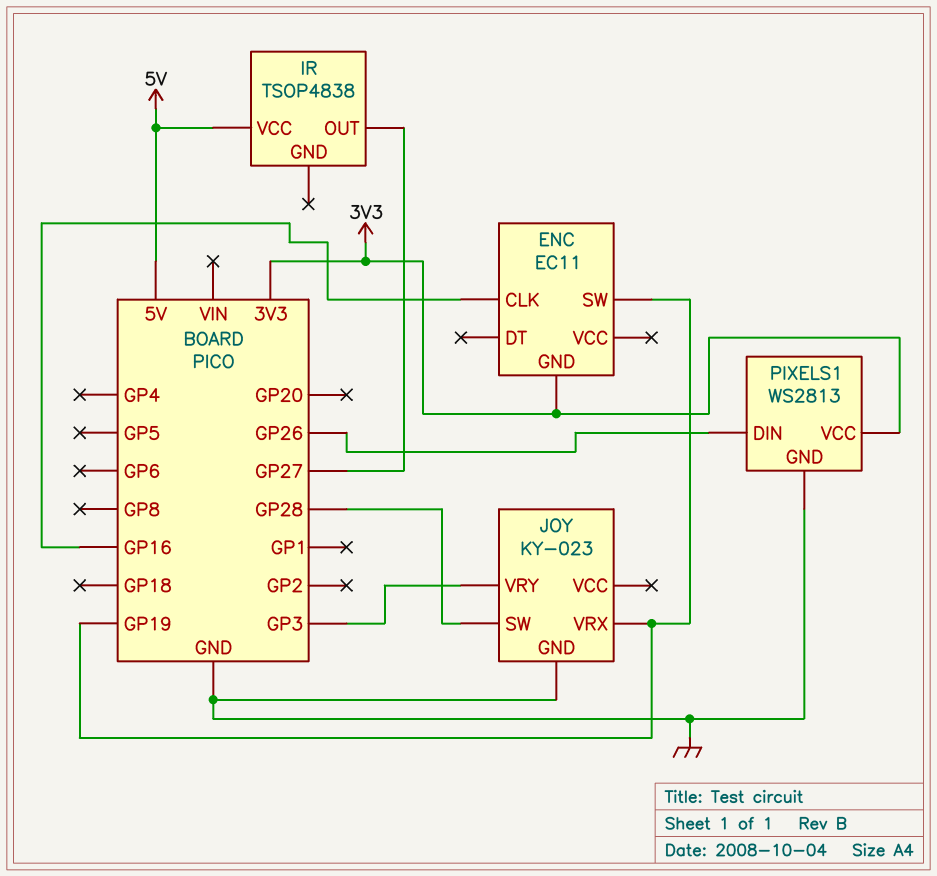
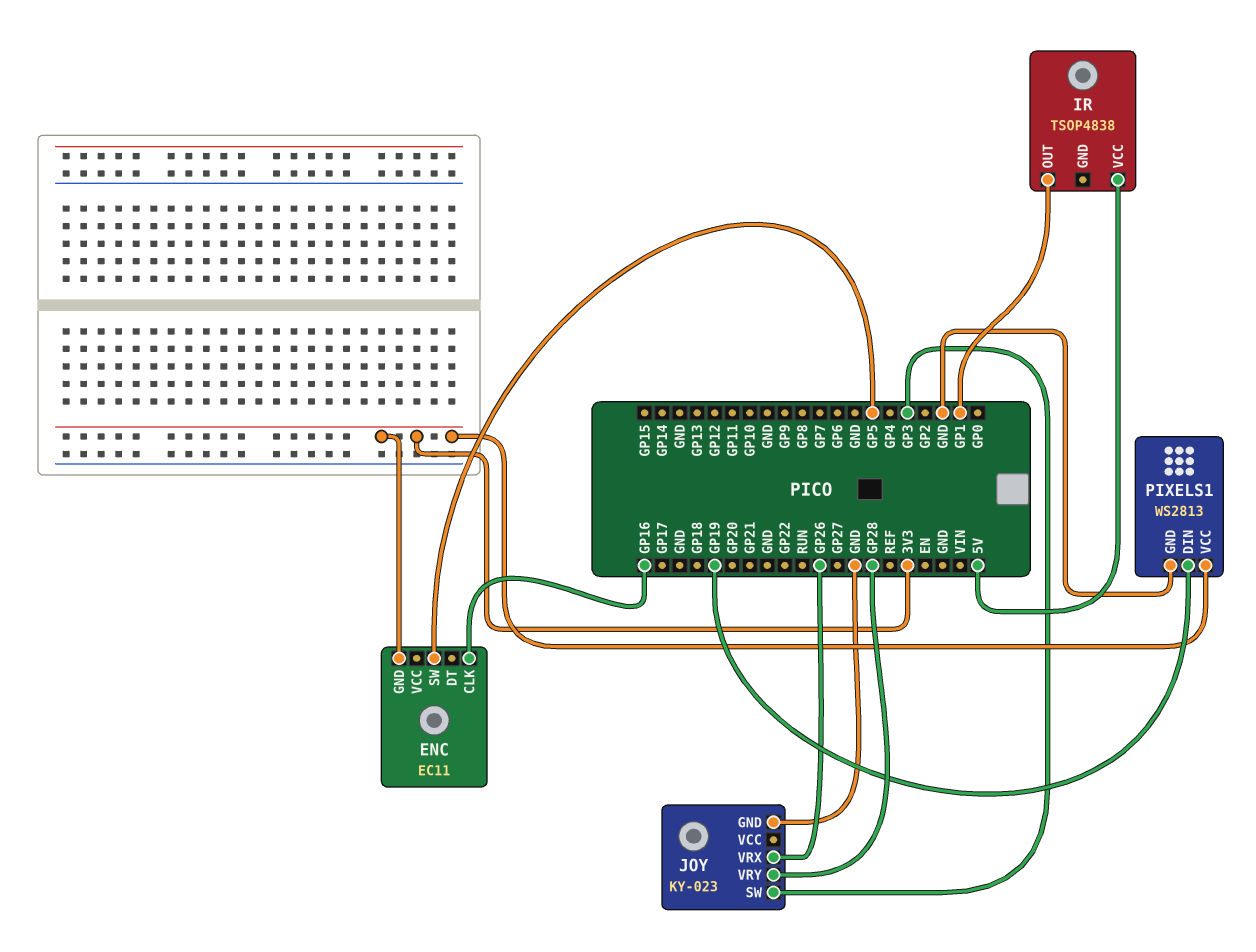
ENC pin SW: GP19 -> GP5
IR pin OUT: GP27 -> GP1
JOY pin SW: GP28 -> GP3
JOY pin VRX: GP19 -> GP26
JOY pin VRY: GP3 -> GP28
PIXELS1 pin DIN: GP26 -> GP19

